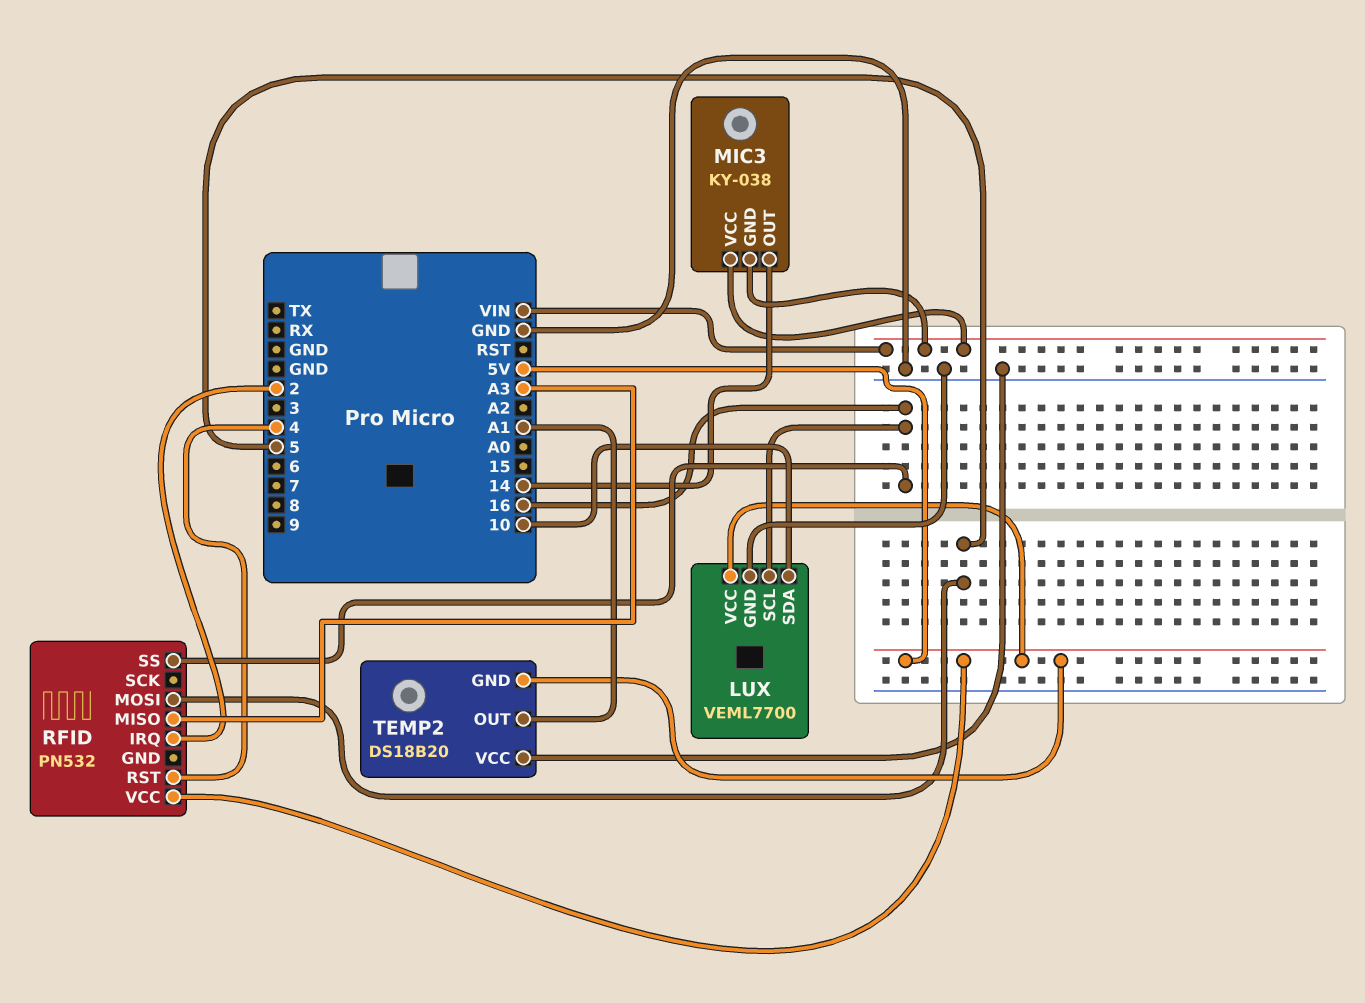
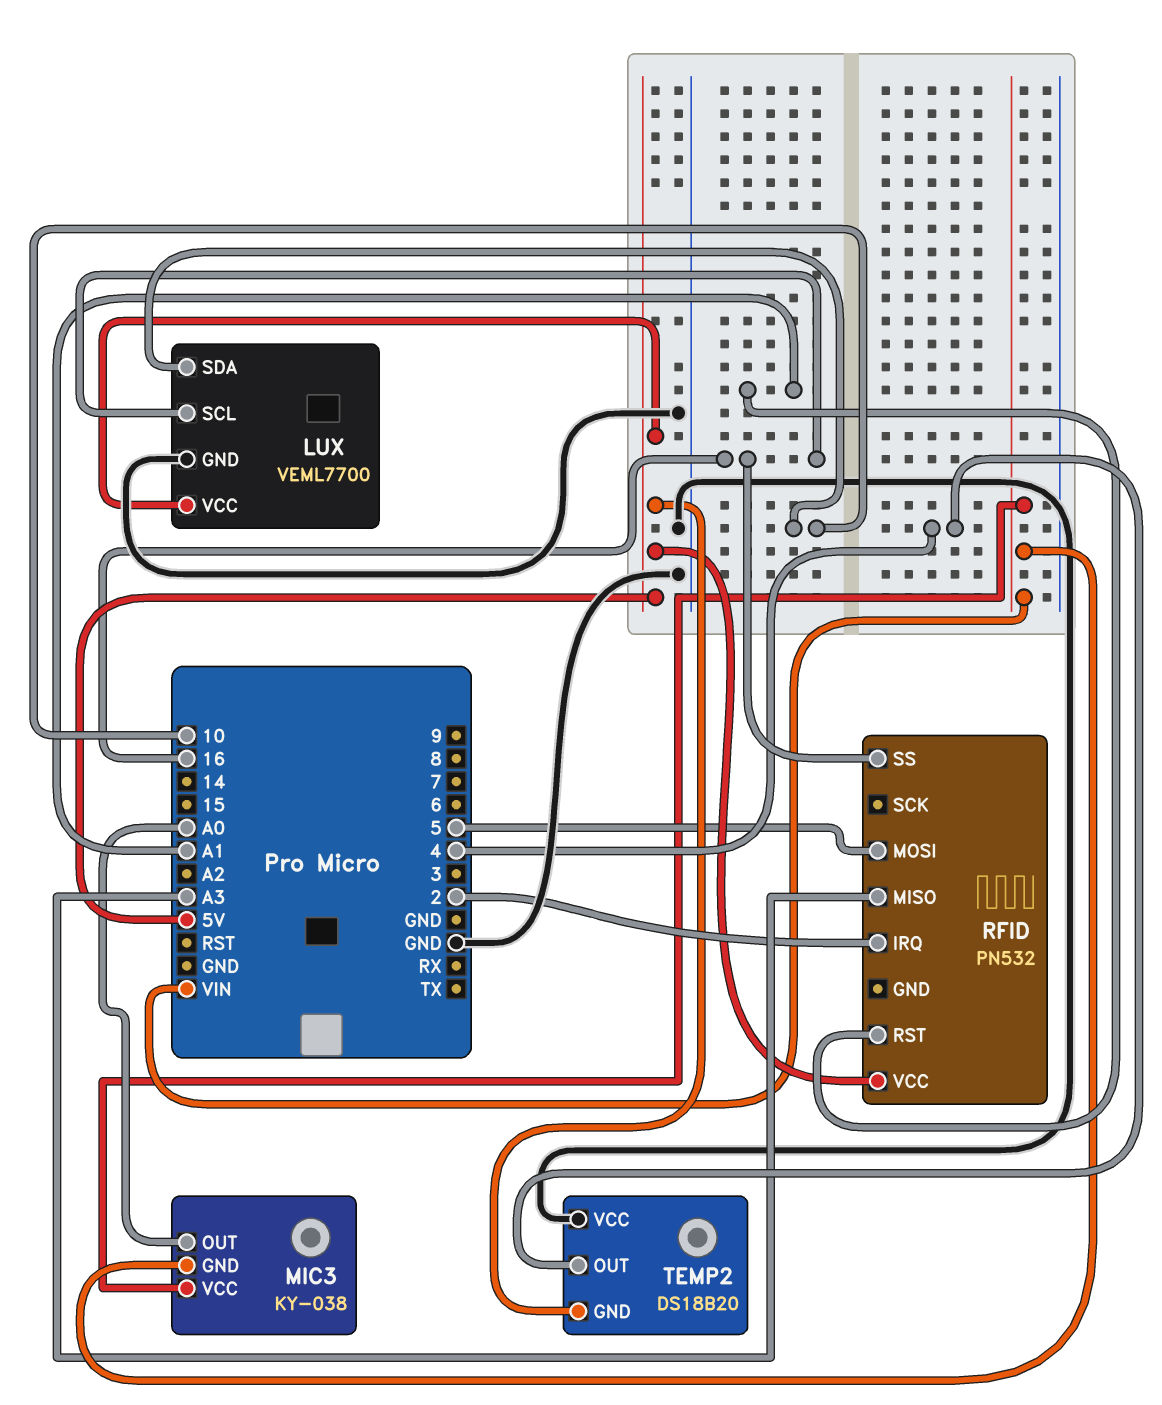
MIC3 pin OUT: 14 -> A0
RFID pin RST: 4 -> A1
TEMP2 pin OUT: A1 -> 4

